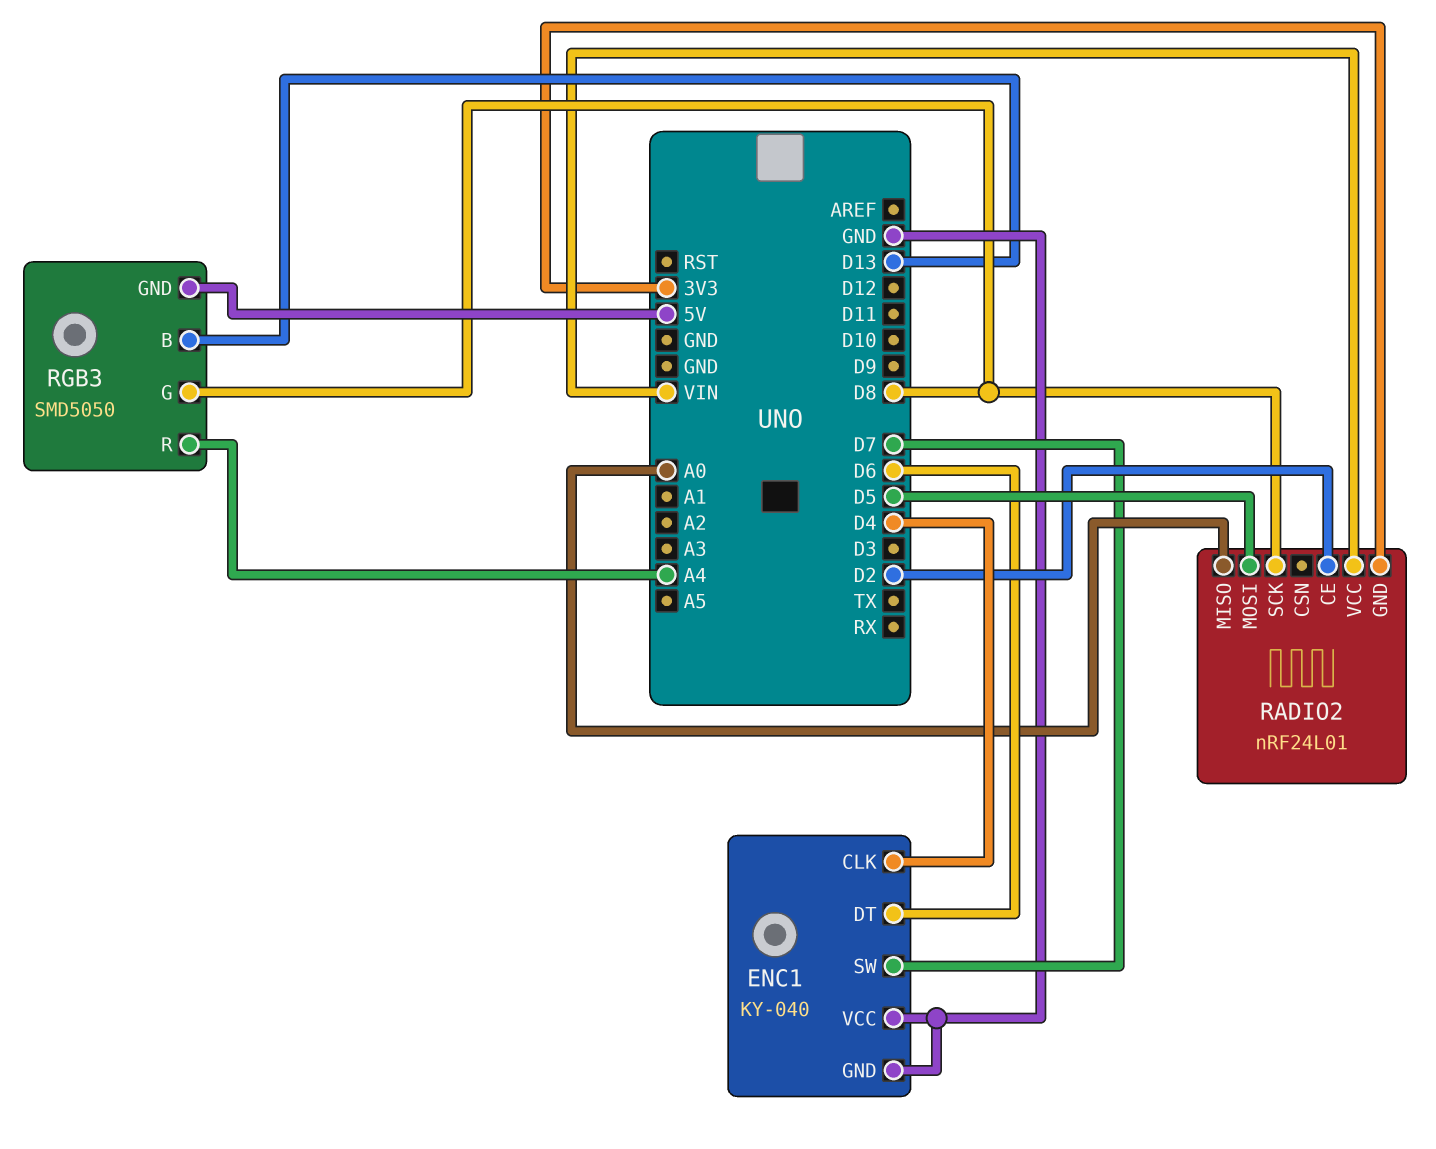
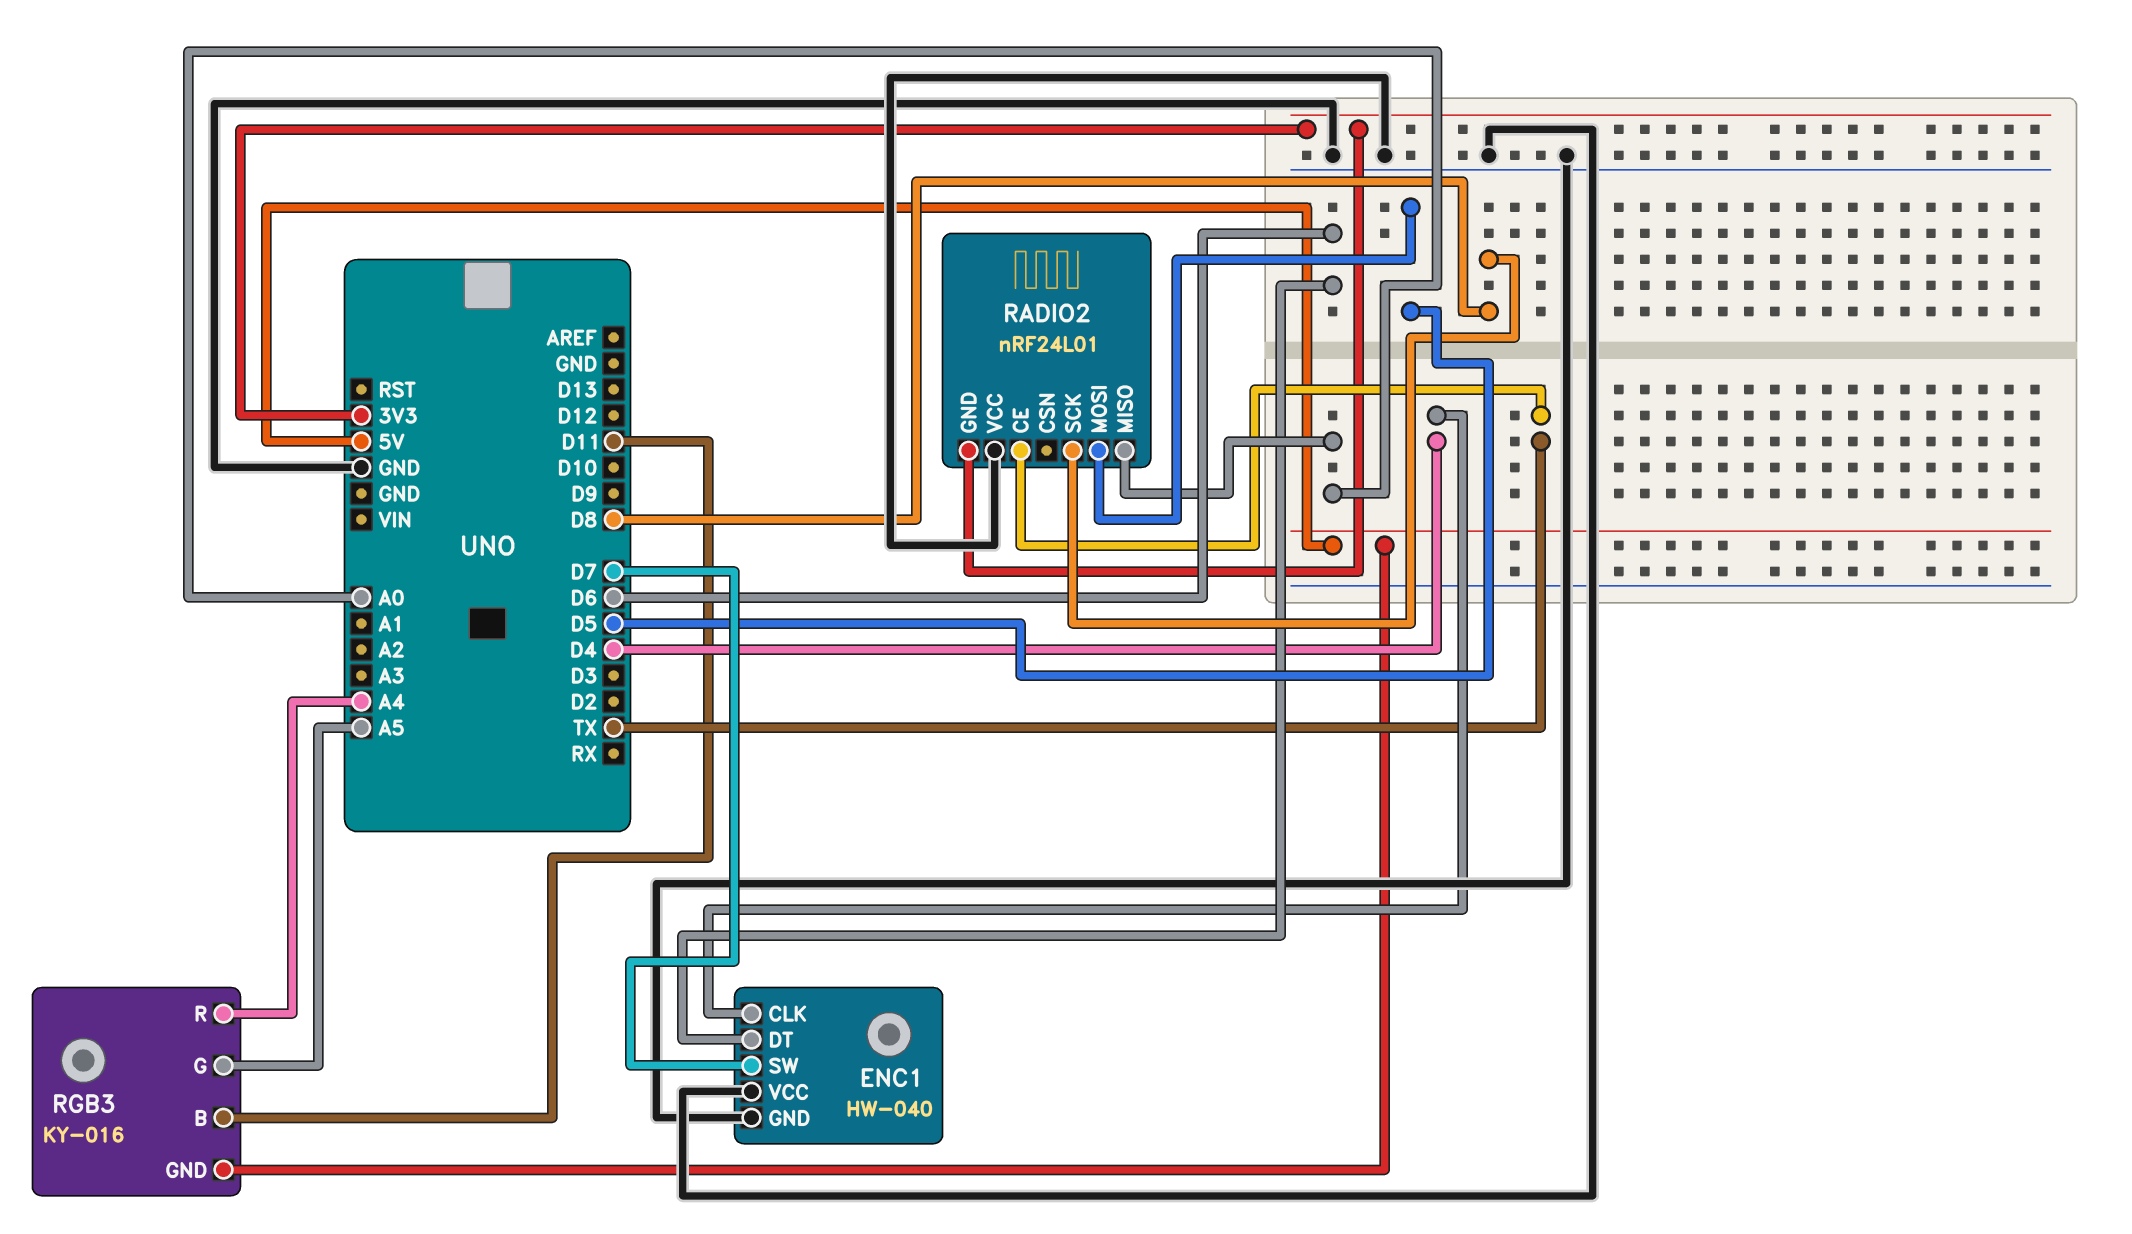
ENC1: KY-040 -> HW-040
RADIO2 pin CE: D2 -> TX
RADIO2 pin VCC: VIN -> GND
RGB3: SMD5050 -> KY-016
RGB3 pin B: D13 -> D11
RGB3 pin G: D8 -> A5

